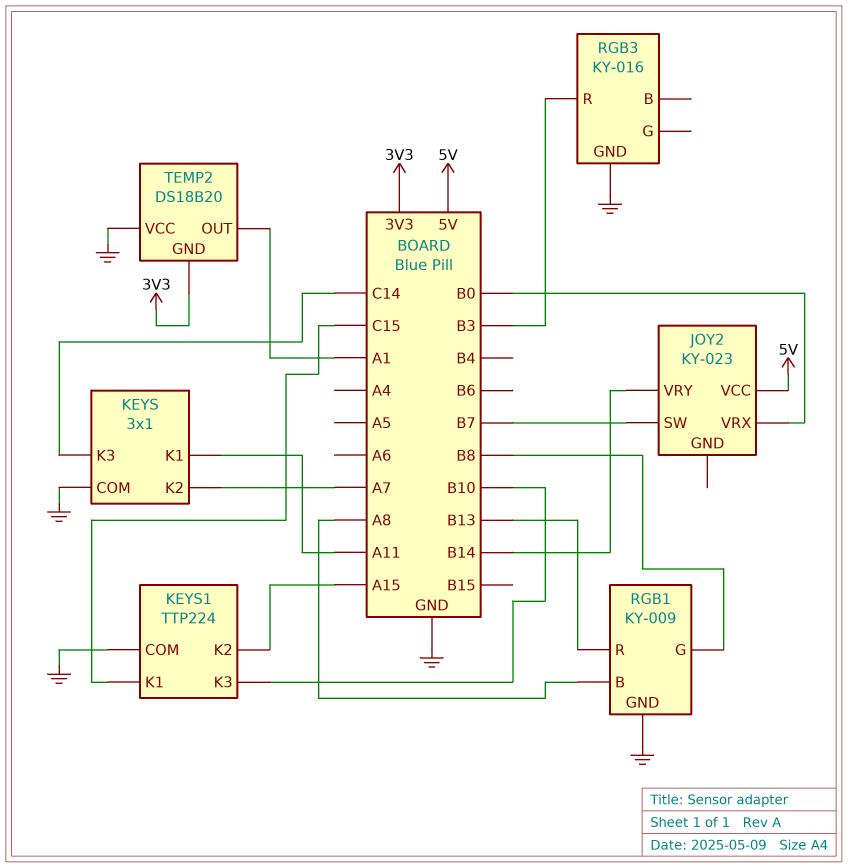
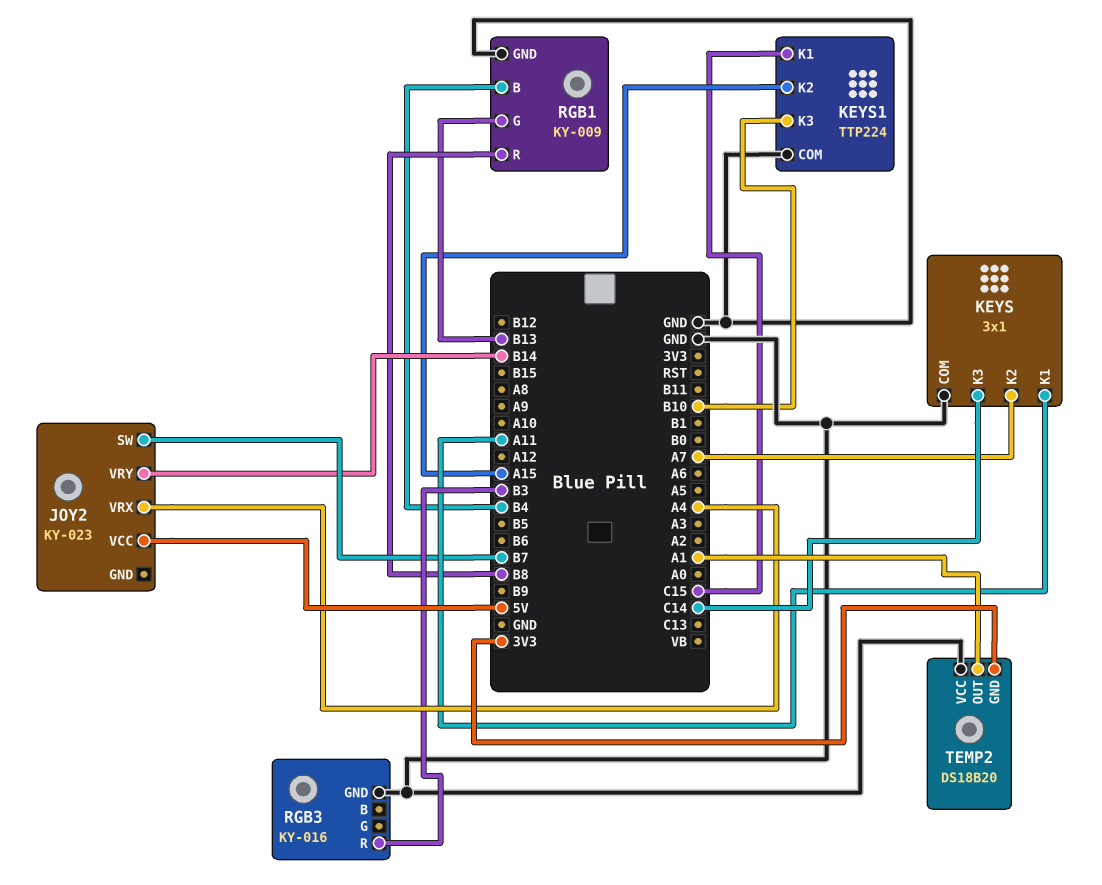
JOY2 pin VRX: B0 -> A4
RGB1 pin B: A8 -> B4
RGB1 pin G: B8 -> B13
RGB1 pin R: B13 -> B8

